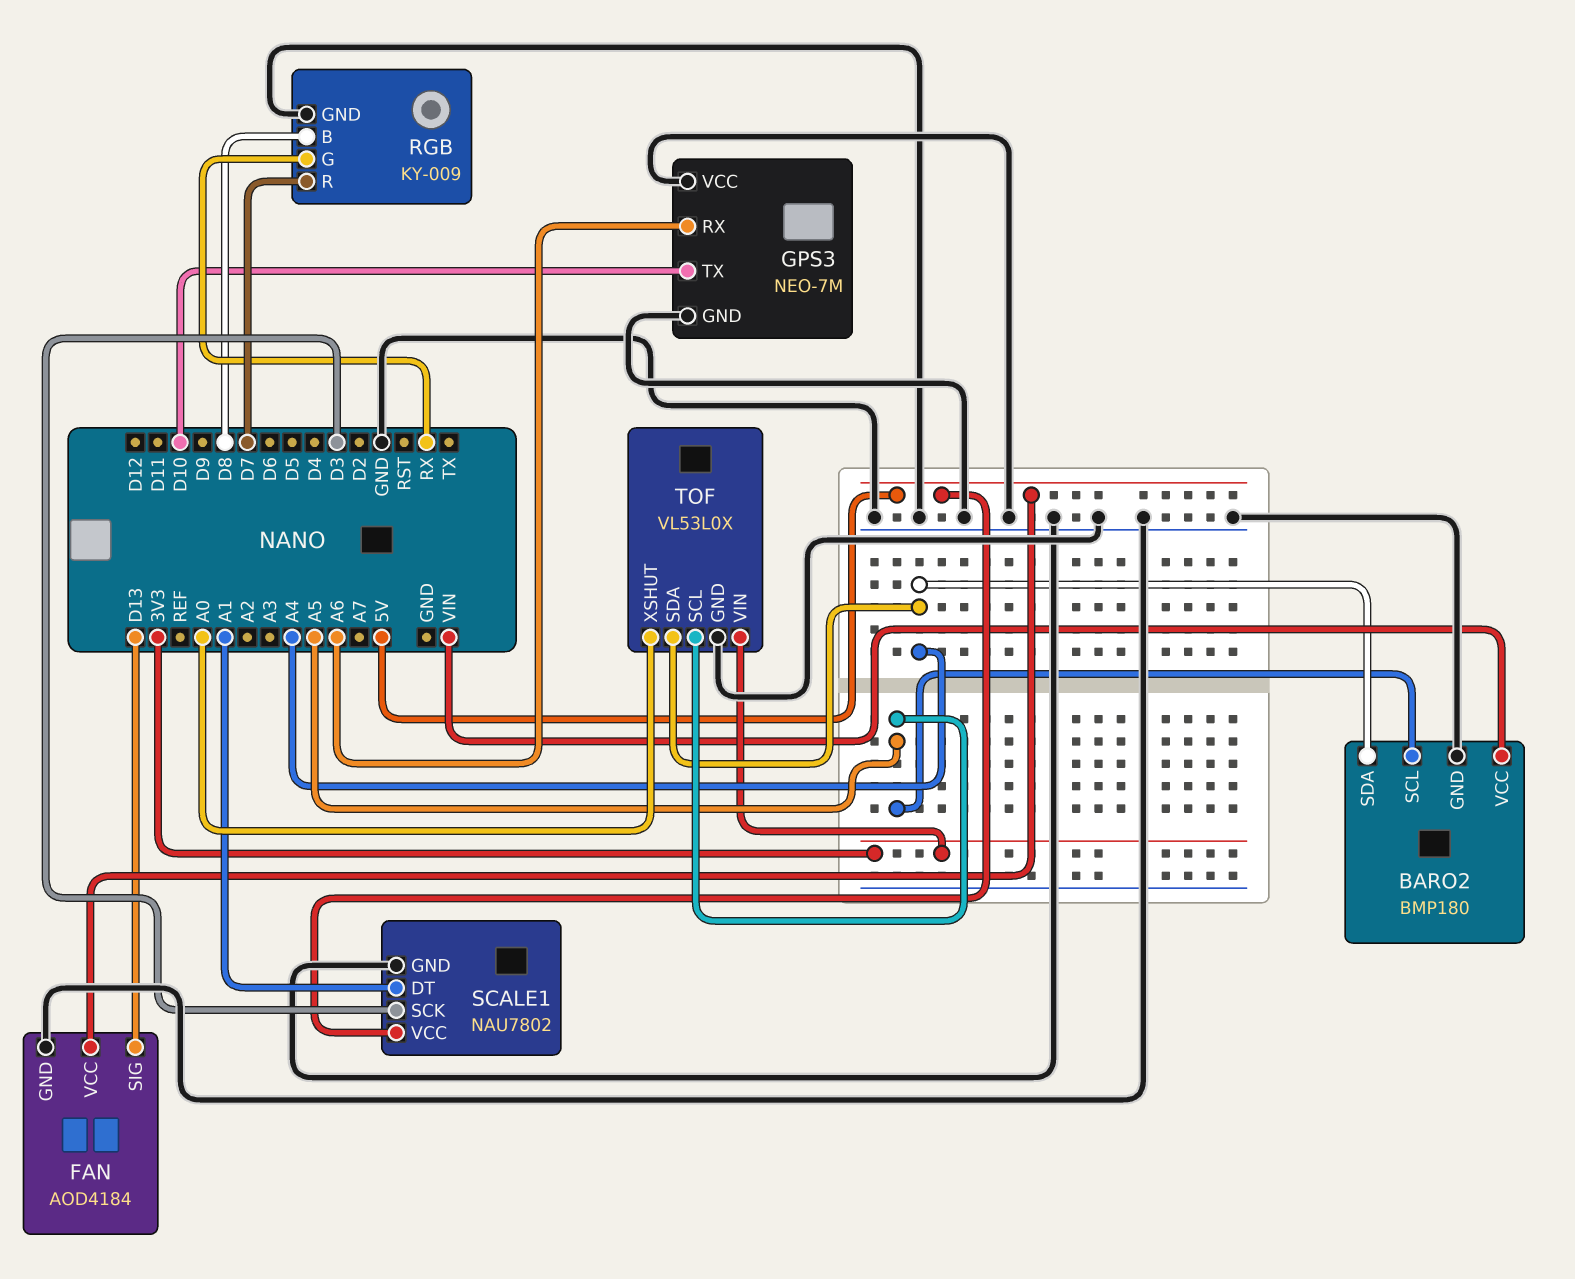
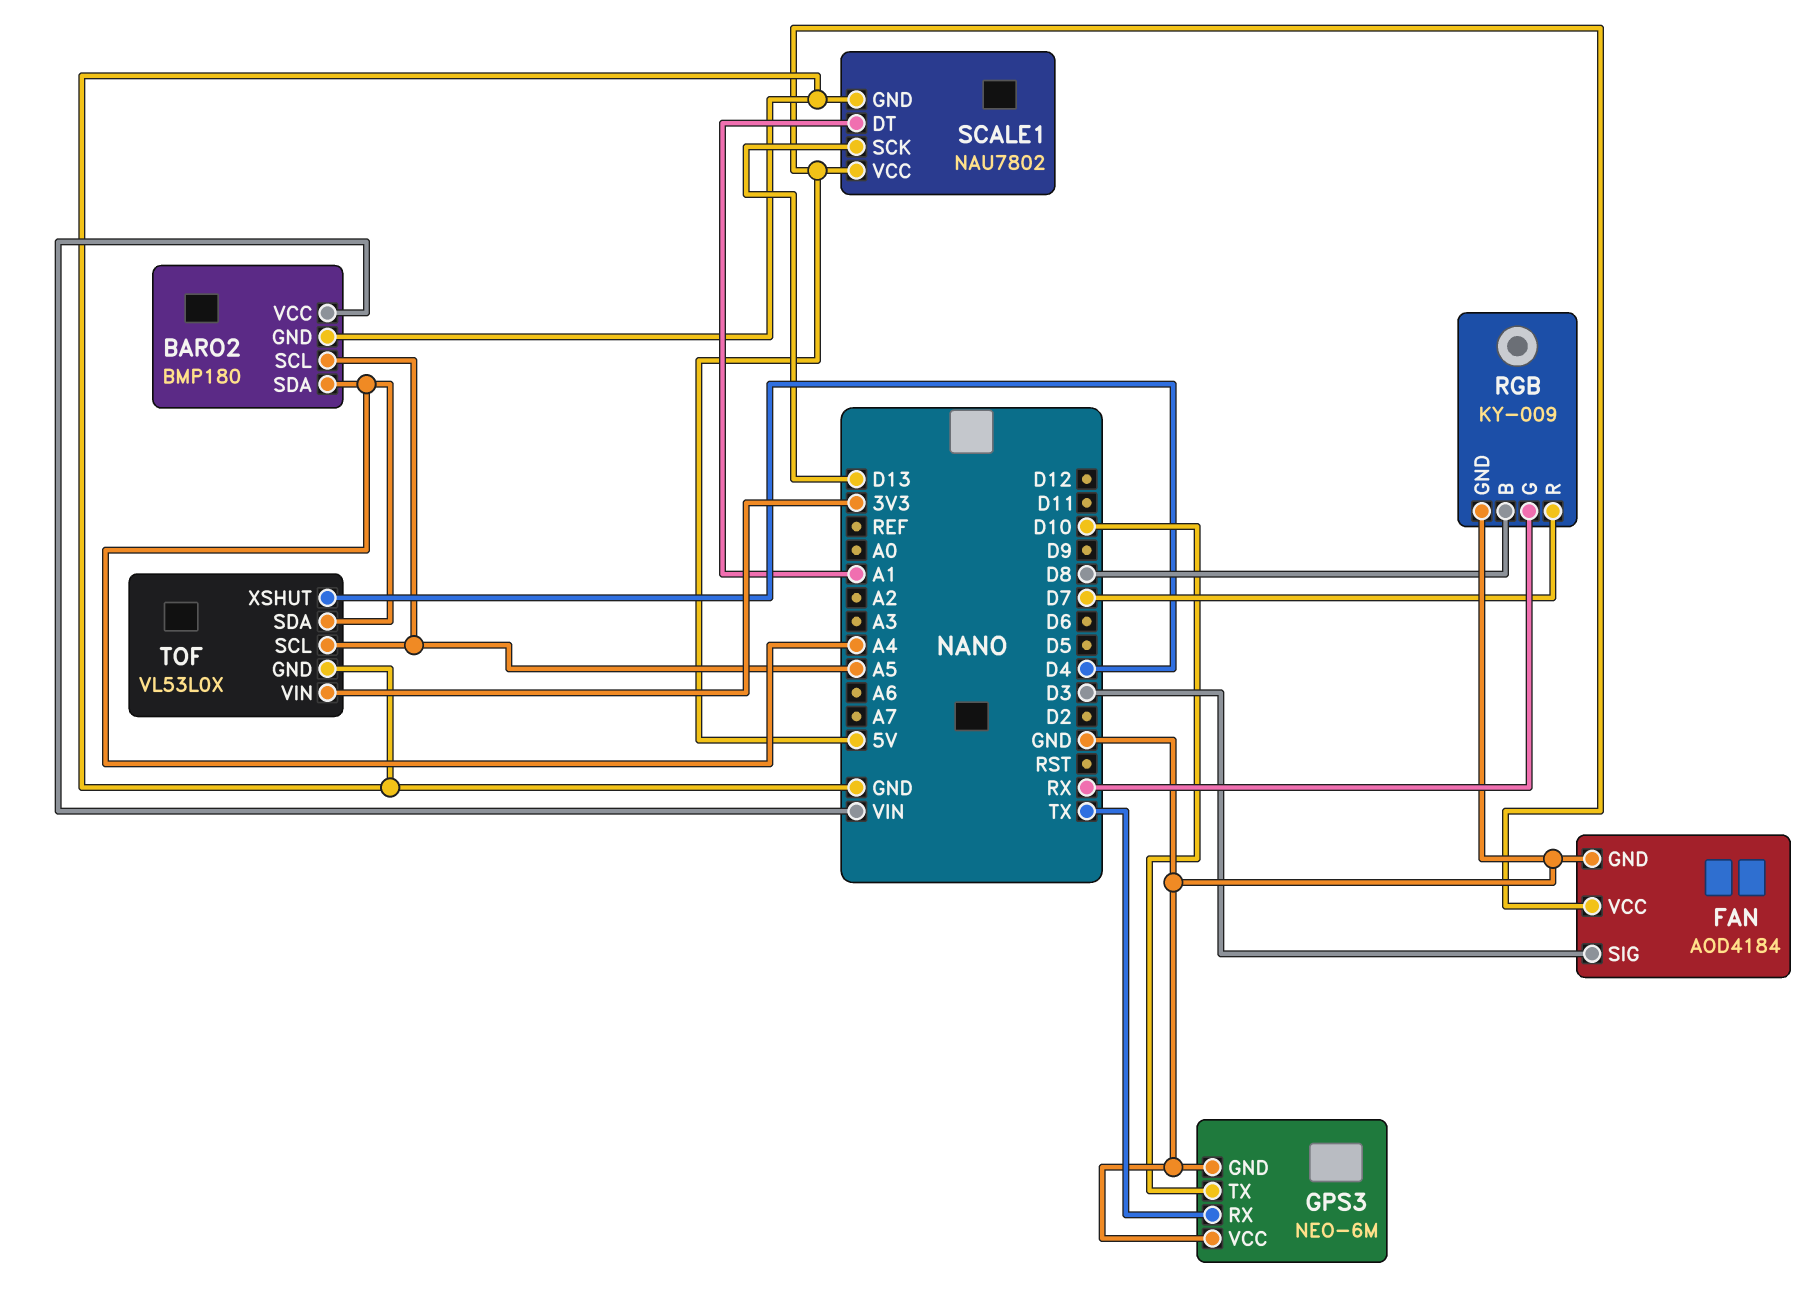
FAN pin SIG: D13 -> D3
GPS3: NEO-7M -> NEO-6M
GPS3 pin RX: A6 -> TX
SCALE1 pin SCK: D3 -> D13
TOF pin XSHUT: A0 -> D4

